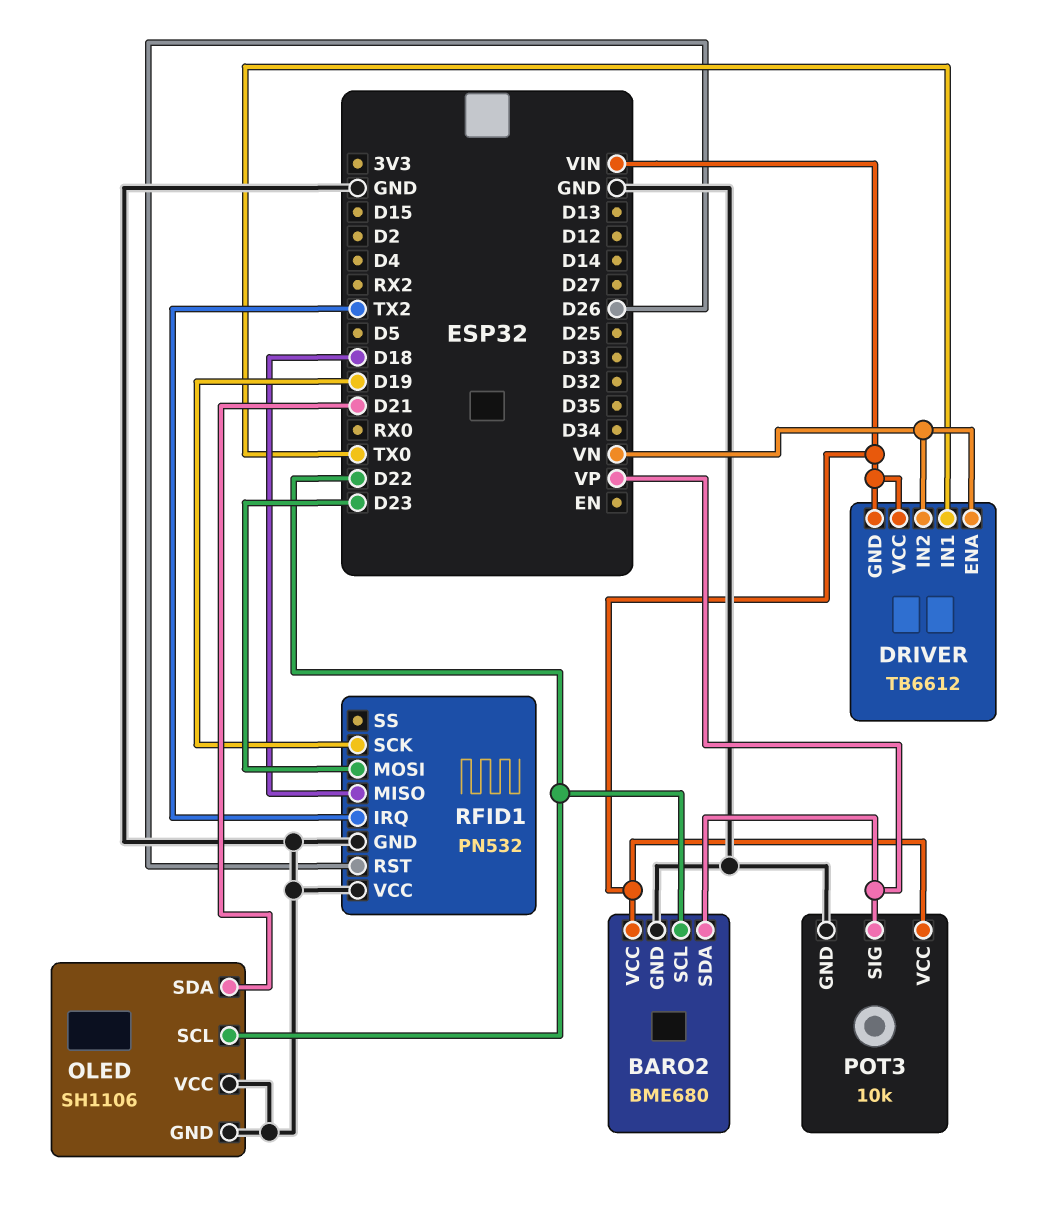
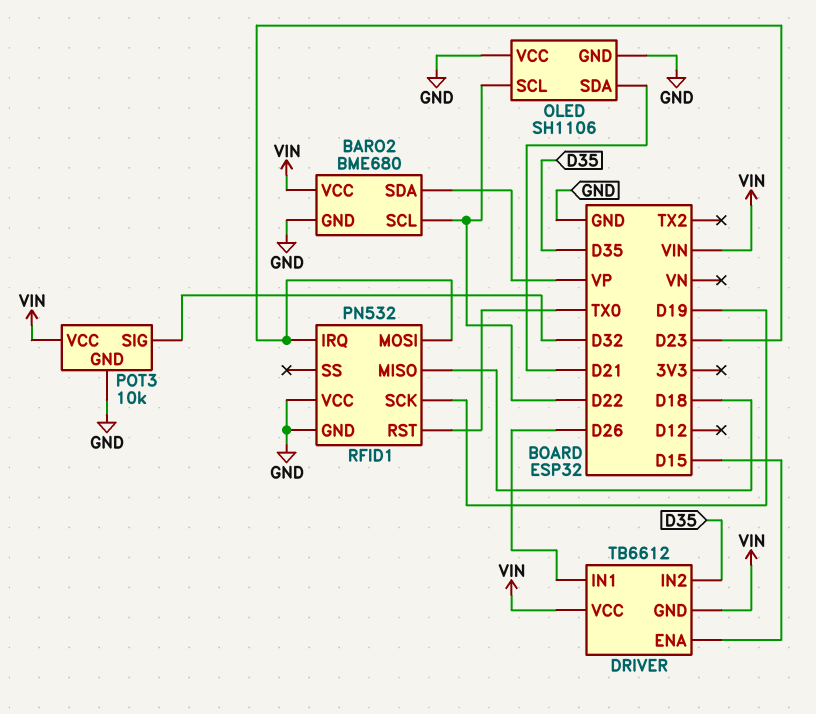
DRIVER pin ENA: VN -> D15
DRIVER pin IN1: TX0 -> D26
DRIVER pin IN2: VN -> D35
POT3 pin SIG: VP -> D32
RFID1 pin IRQ: TX2 -> D23
RFID1 pin RST: D26 -> TX0

